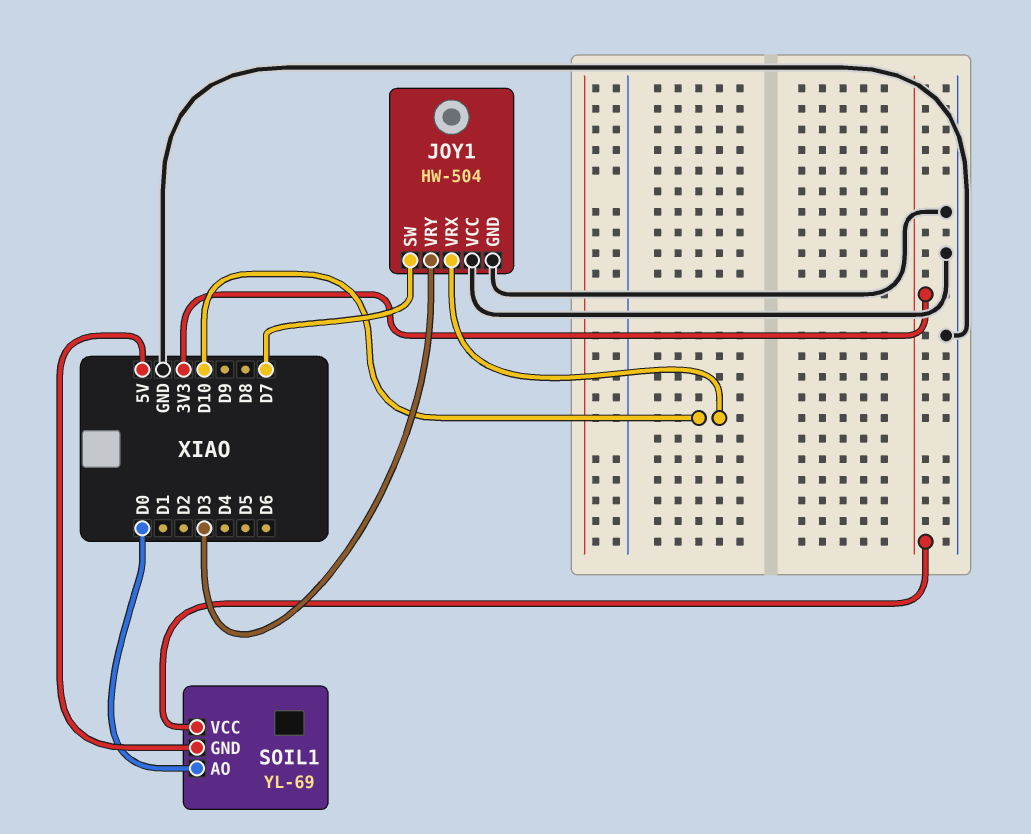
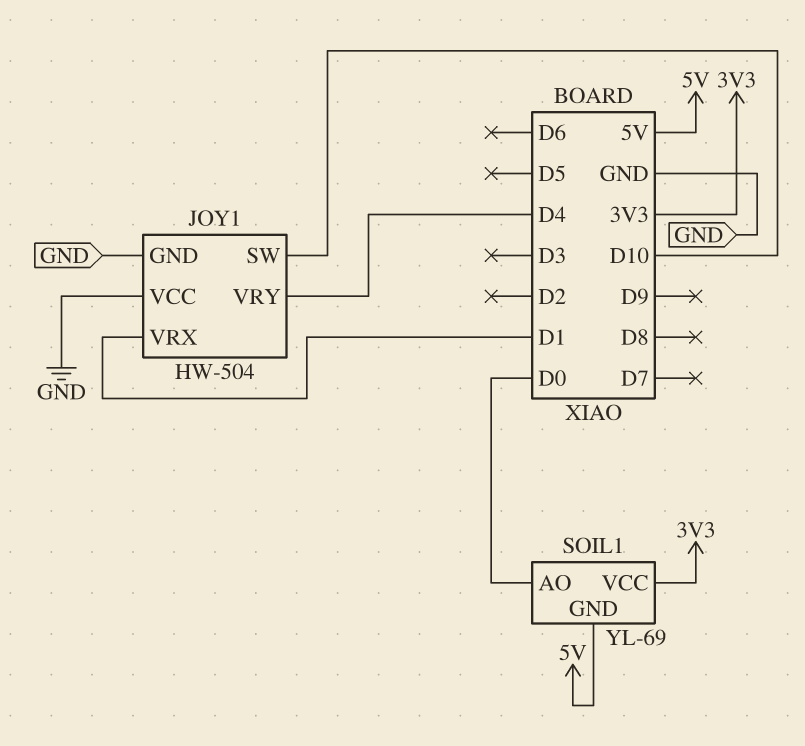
JOY1 pin SW: D7 -> D10
JOY1 pin VRX: D10 -> D1
JOY1 pin VRY: D3 -> D4

